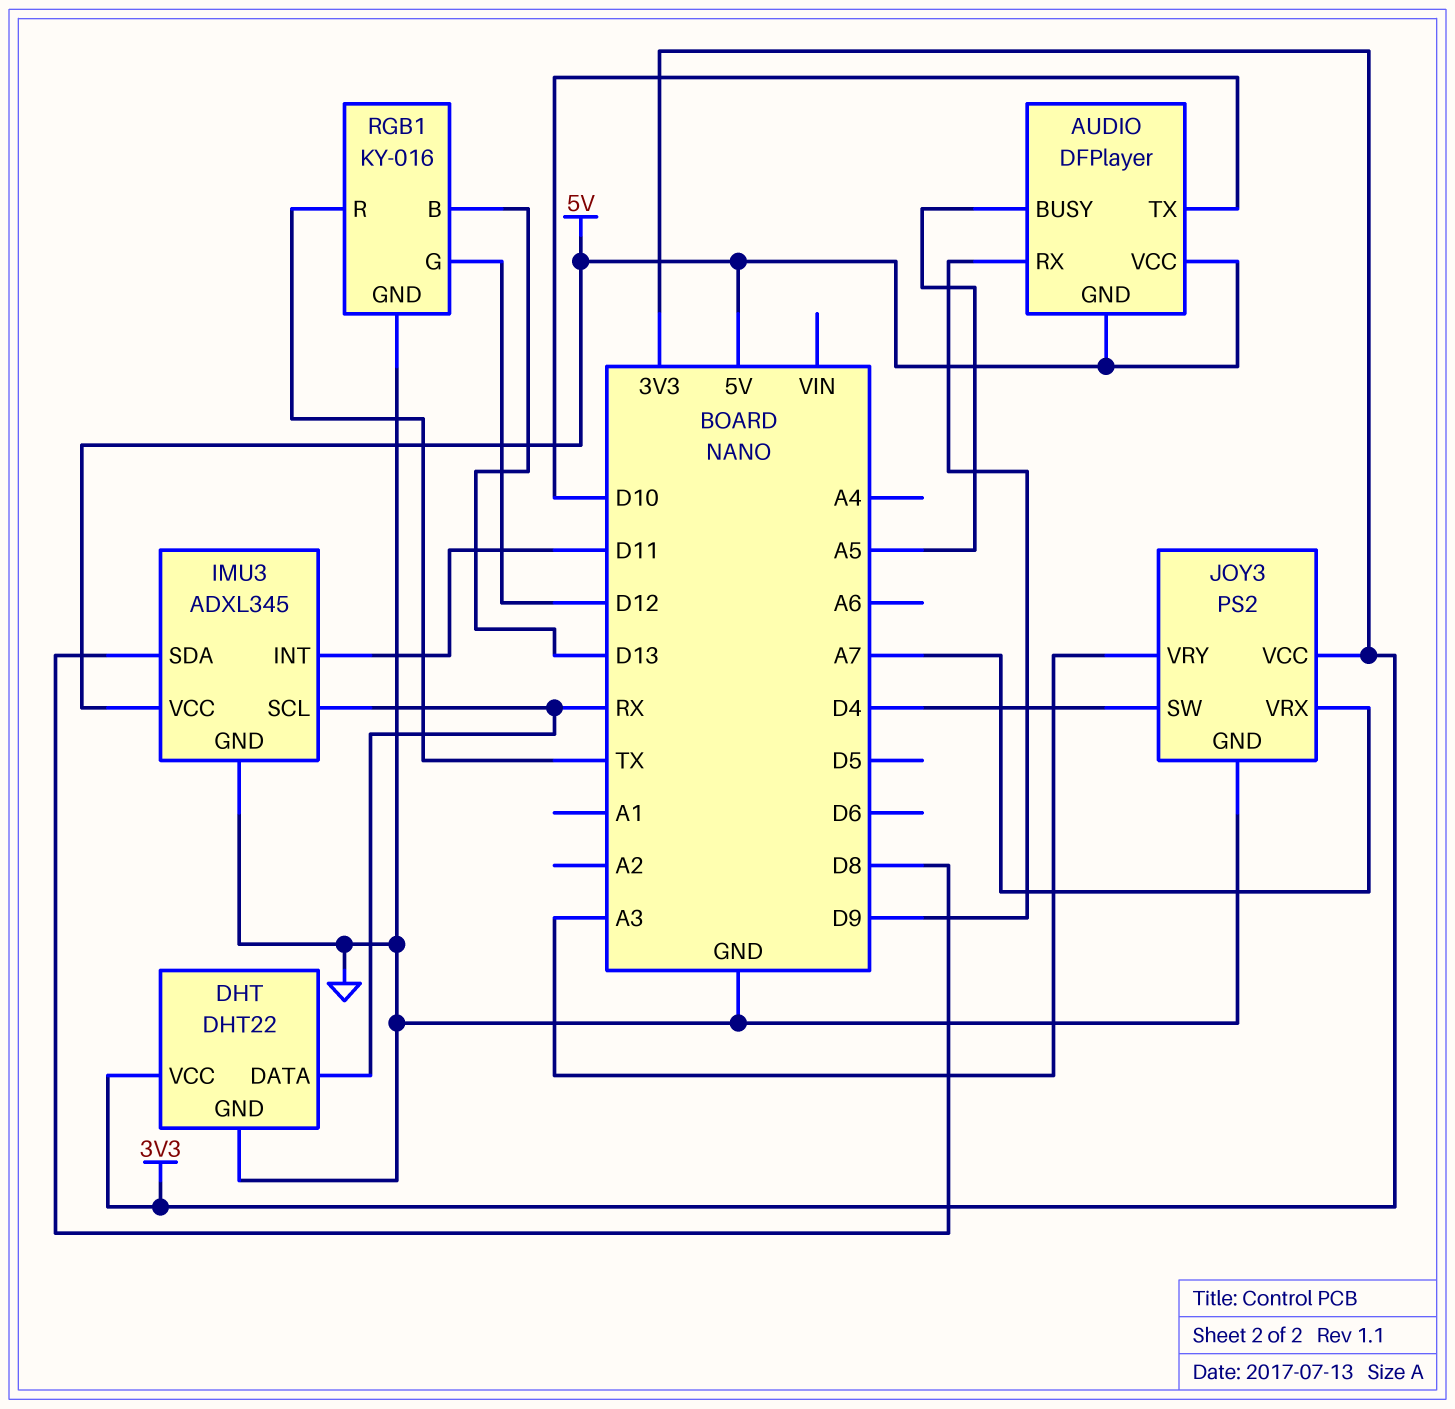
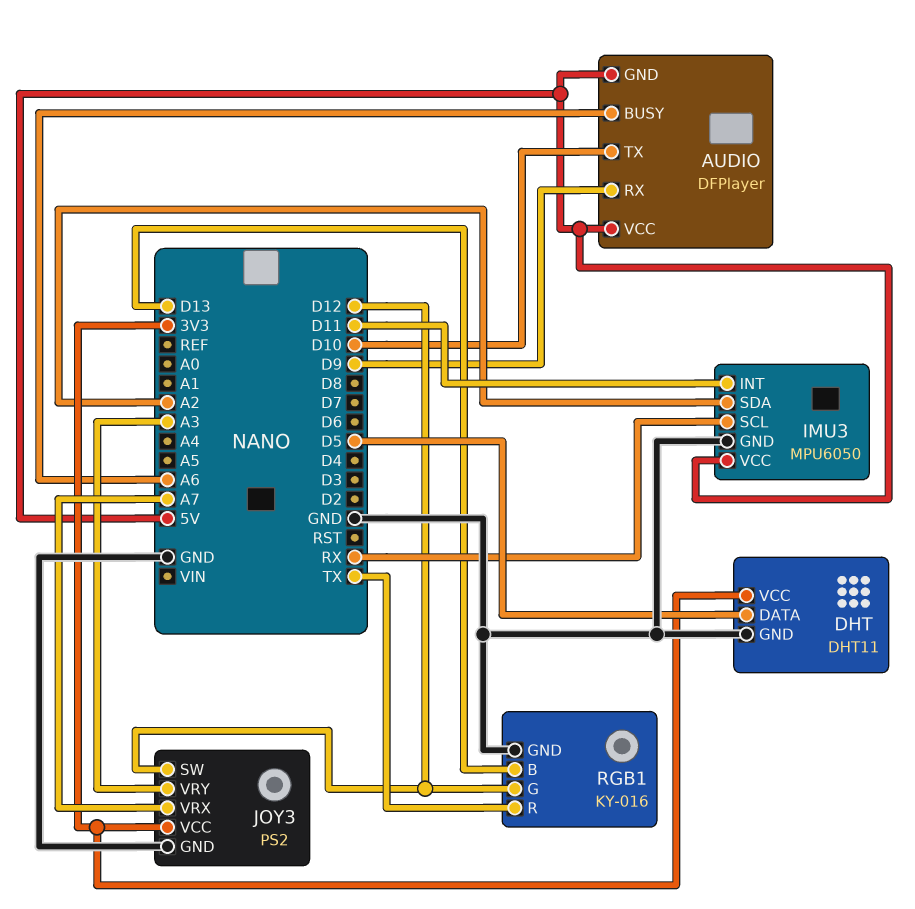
AUDIO pin BUSY: A5 -> A6
DHT: DHT22 -> DHT11
DHT pin DATA: RX -> D5
IMU3: ADXL345 -> MPU6050
IMU3 pin SDA: D8 -> A2
JOY3 pin SW: D4 -> D12

